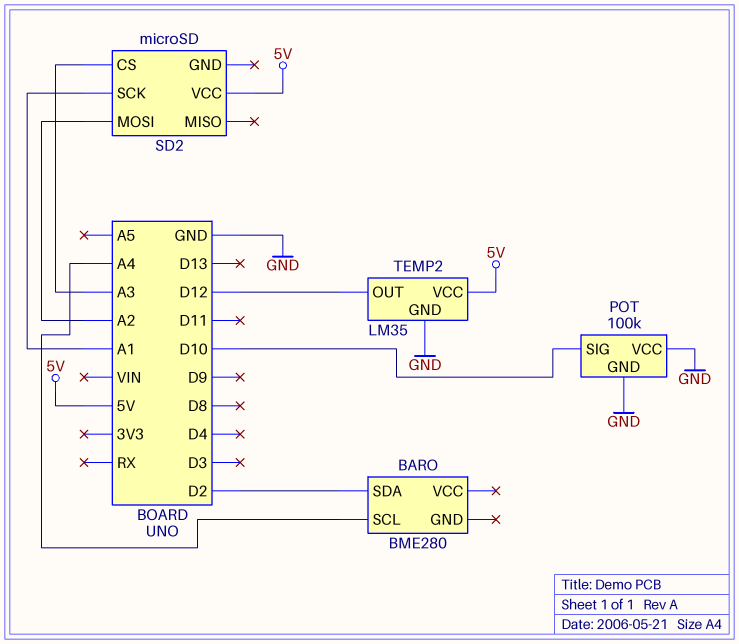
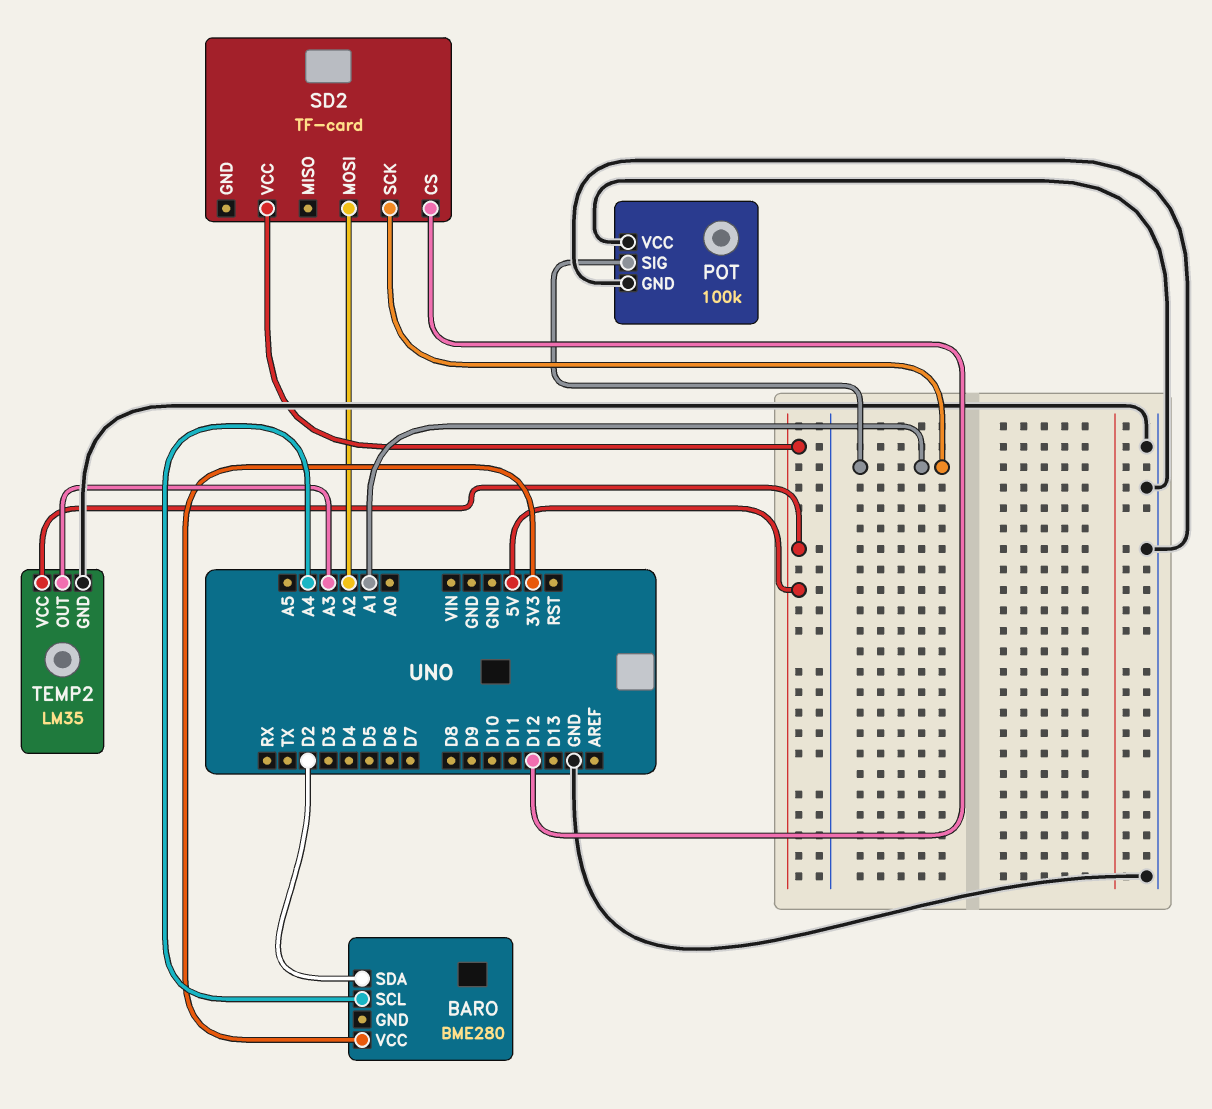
BARO pin VCC: none -> 3V3
POT pin SIG: D10 -> A1
SD2: microSD -> TF-card
SD2 pin CS: A3 -> D12
TEMP2 pin OUT: D12 -> A3

